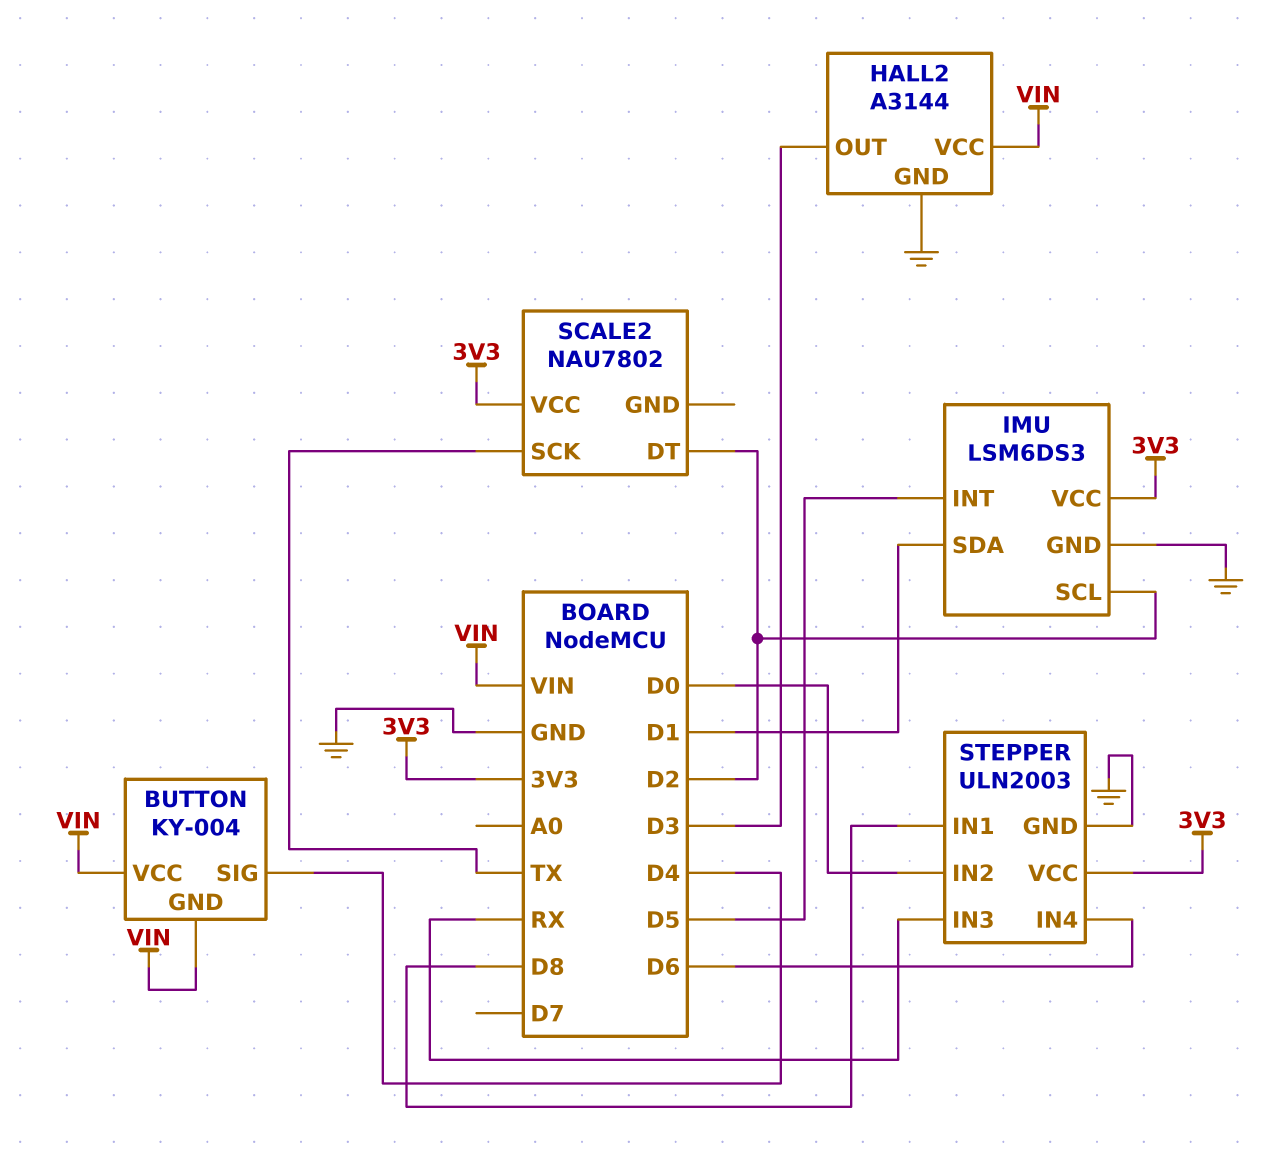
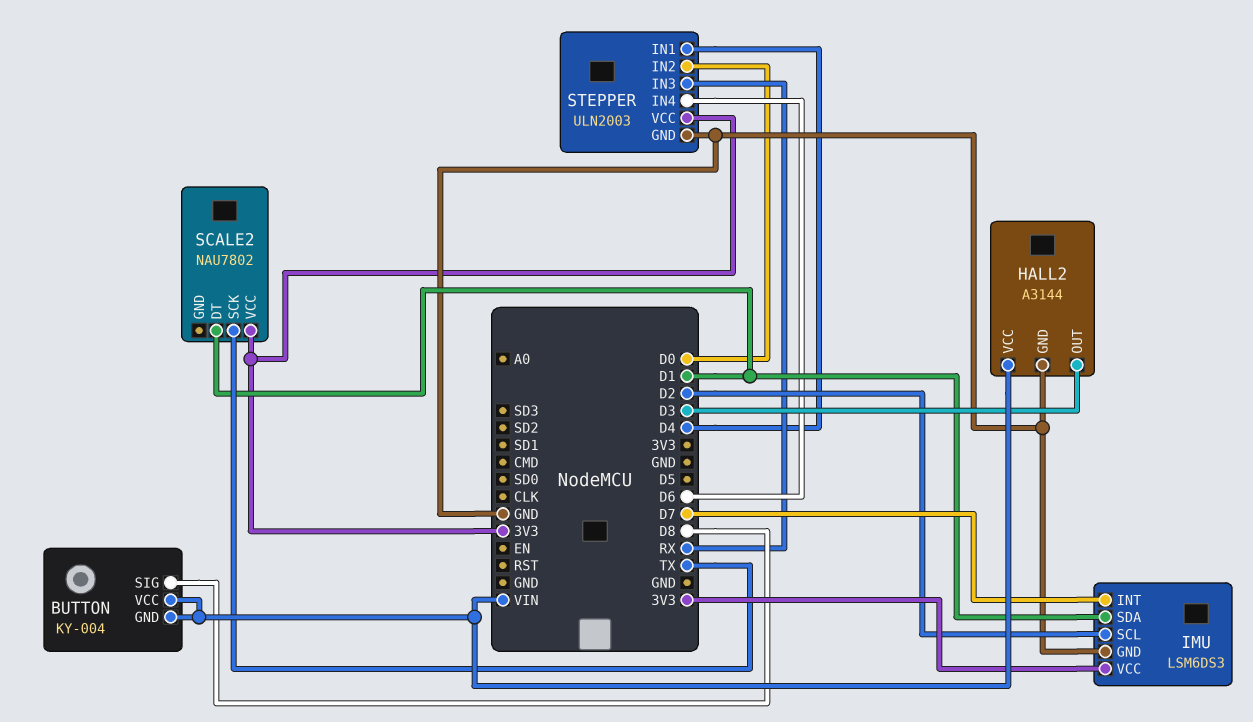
BUTTON pin SIG: D4 -> D8
IMU pin INT: D5 -> D7
SCALE2 pin DT: D2 -> D1
STEPPER pin IN1: D8 -> D4

